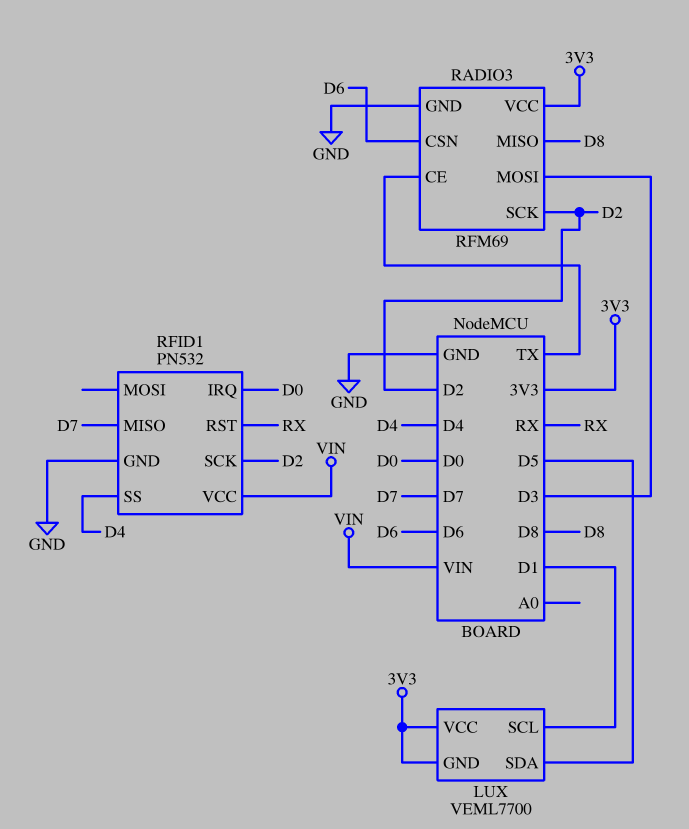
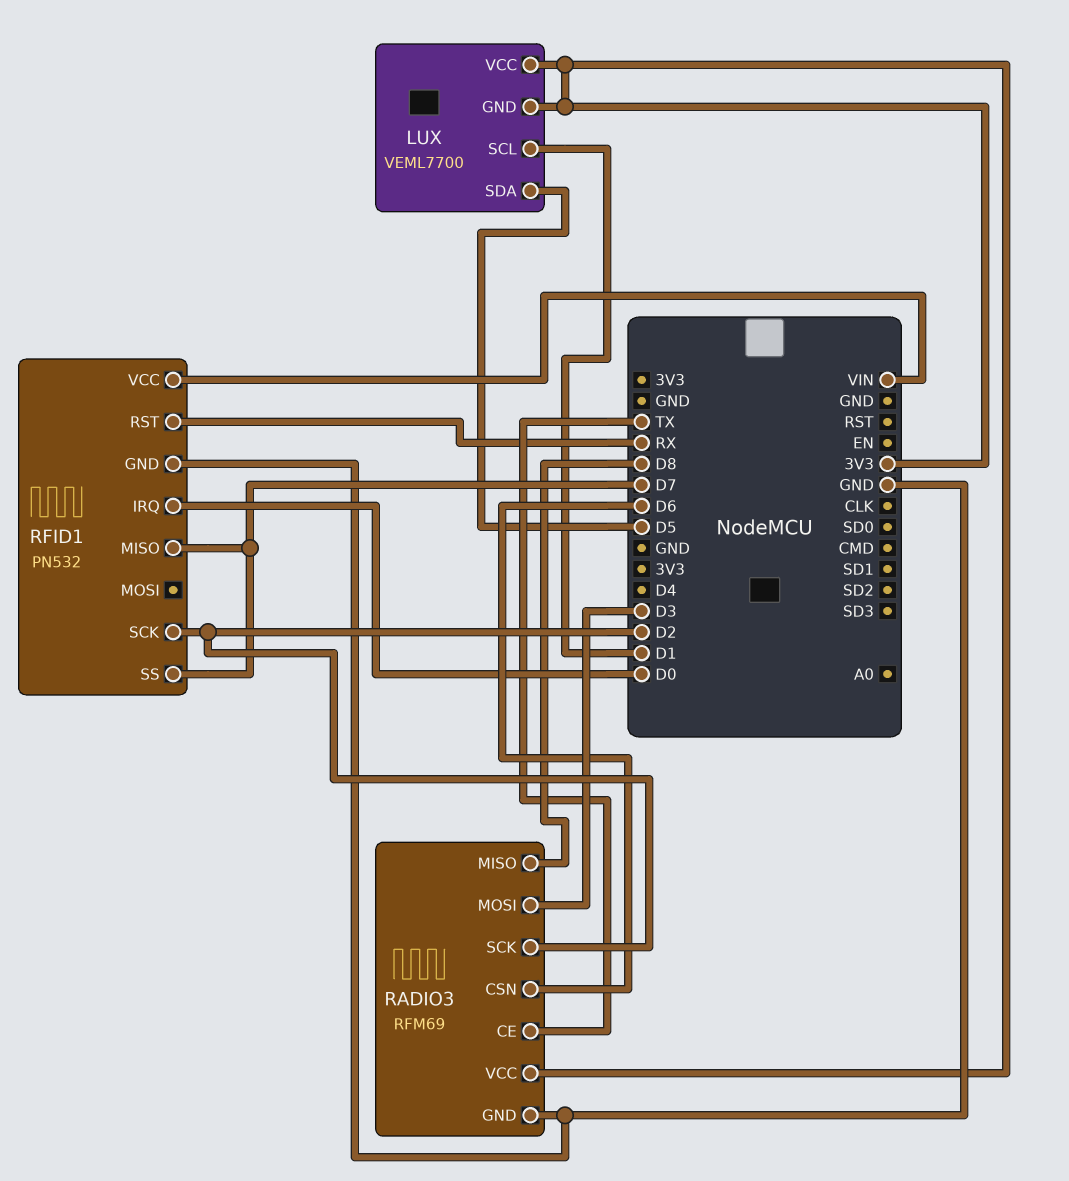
RFID1 pin SS: D4 -> D7

